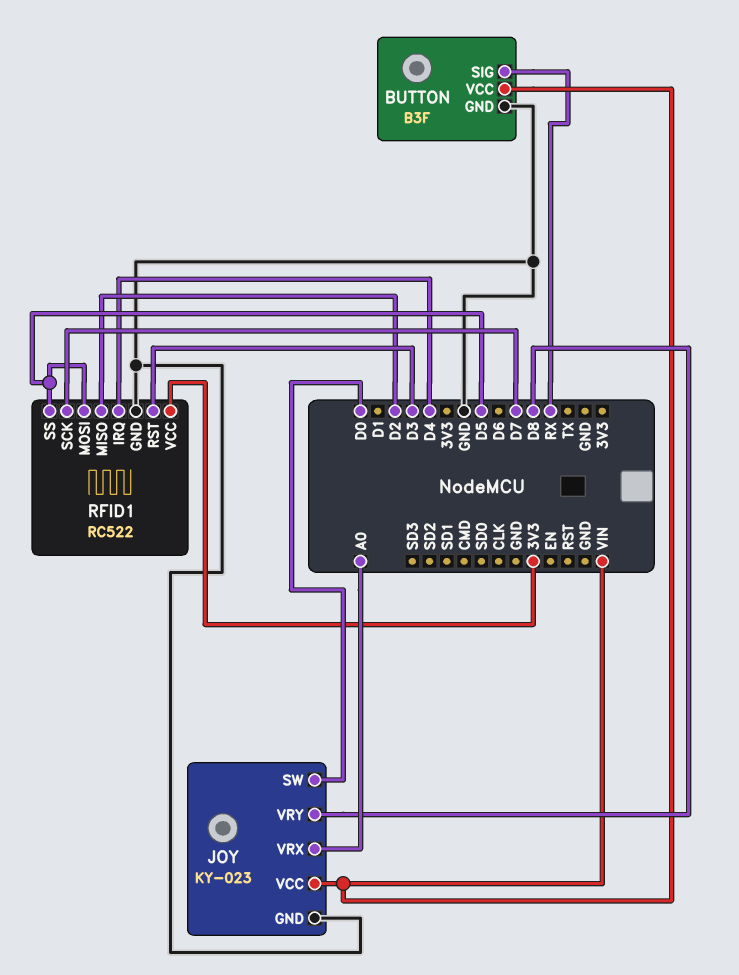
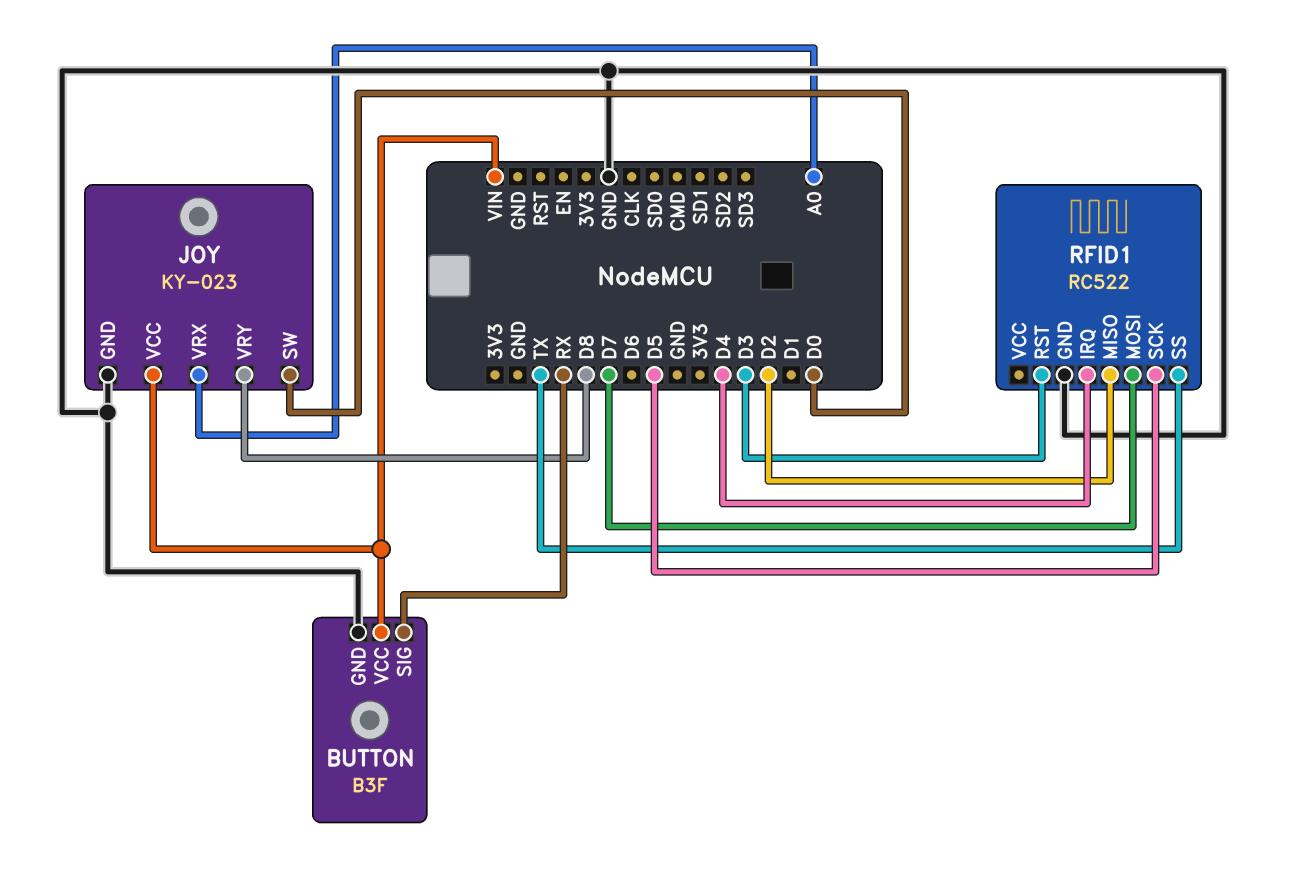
RFID1 pin MOSI: D5 -> D7
RFID1 pin SCK: D7 -> D5
RFID1 pin SS: D5 -> TX
RFID1 pin VCC: 3V3 -> none

